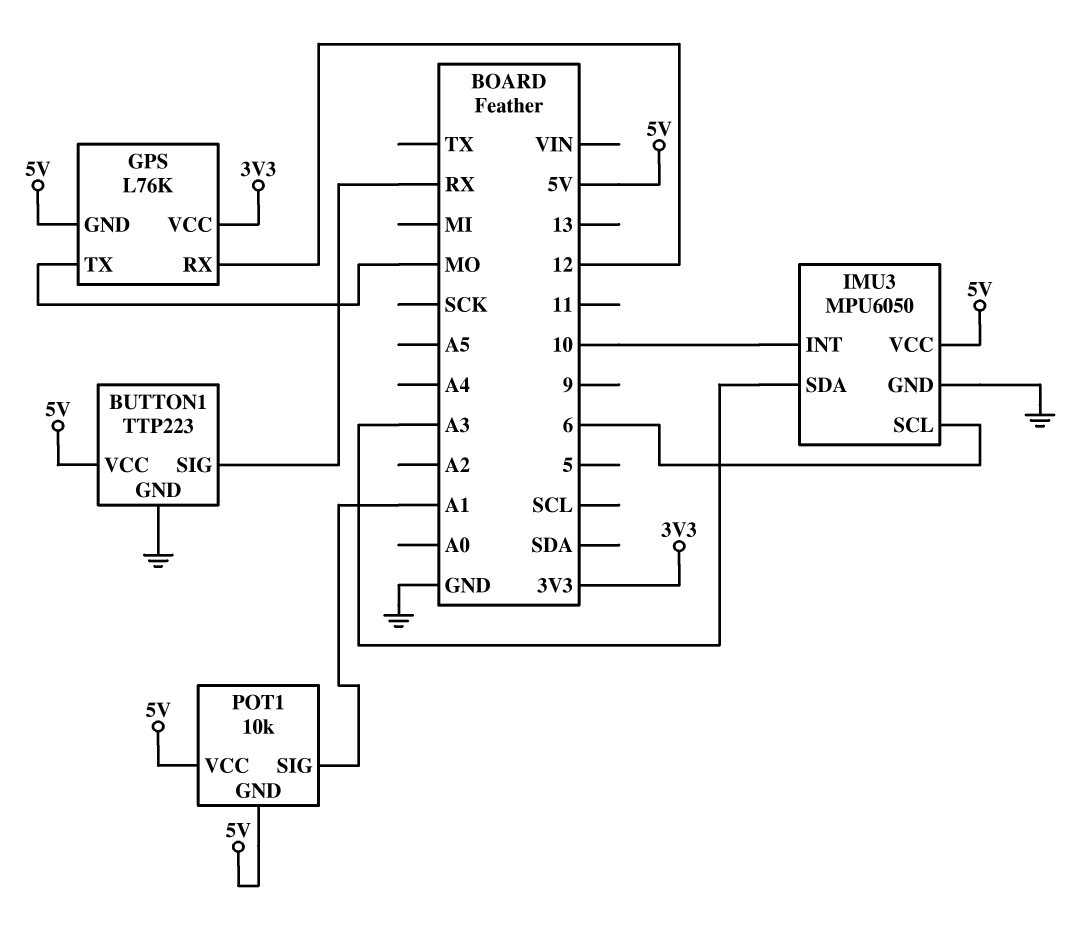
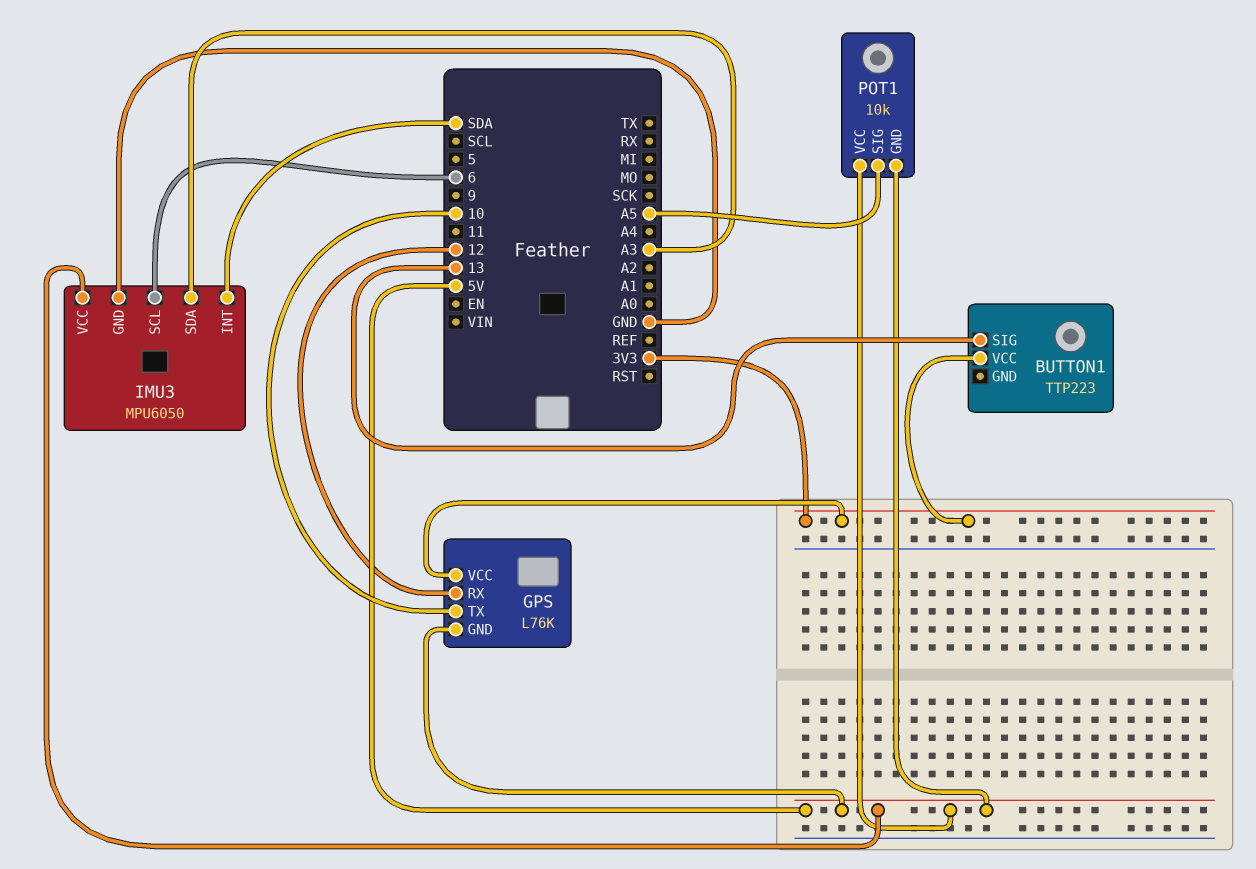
BUTTON1 pin GND: GND -> none
BUTTON1 pin SIG: RX -> 13
BUTTON1 pin VCC: 5V -> 3V3
GPS pin TX: MO -> 10
IMU3 pin INT: 10 -> SDA
POT1 pin SIG: A1 -> A5

